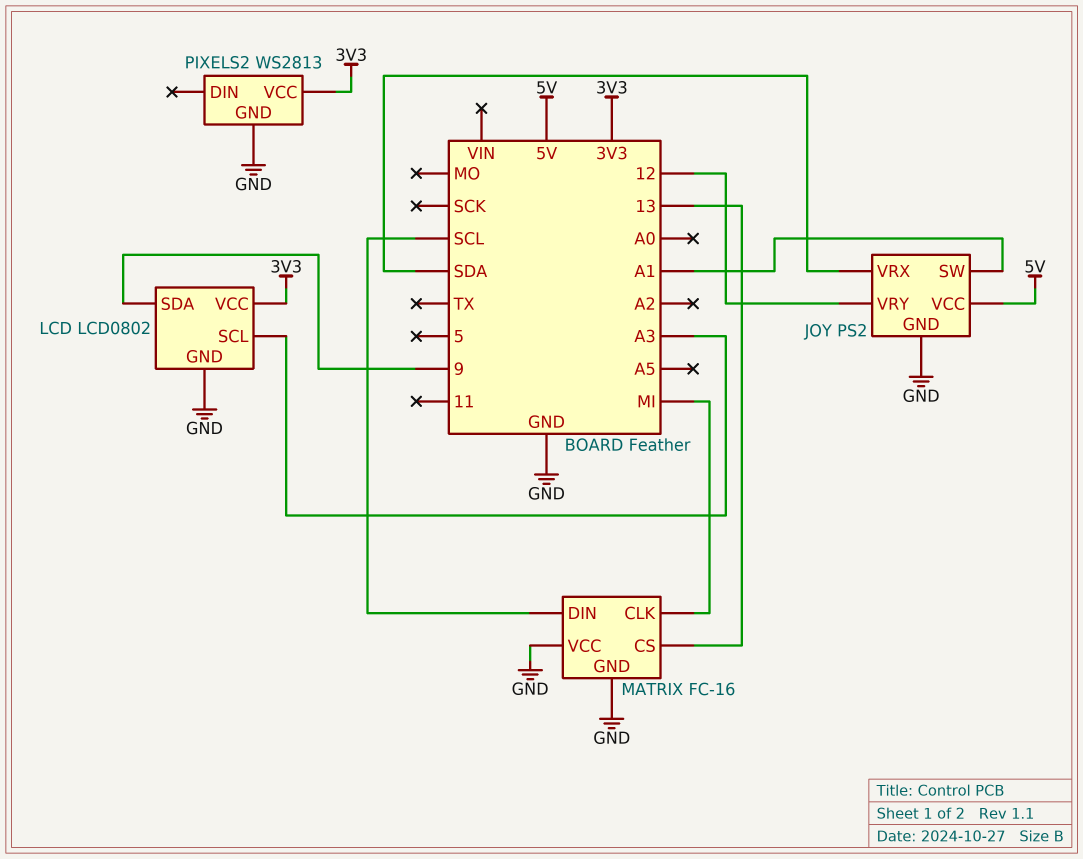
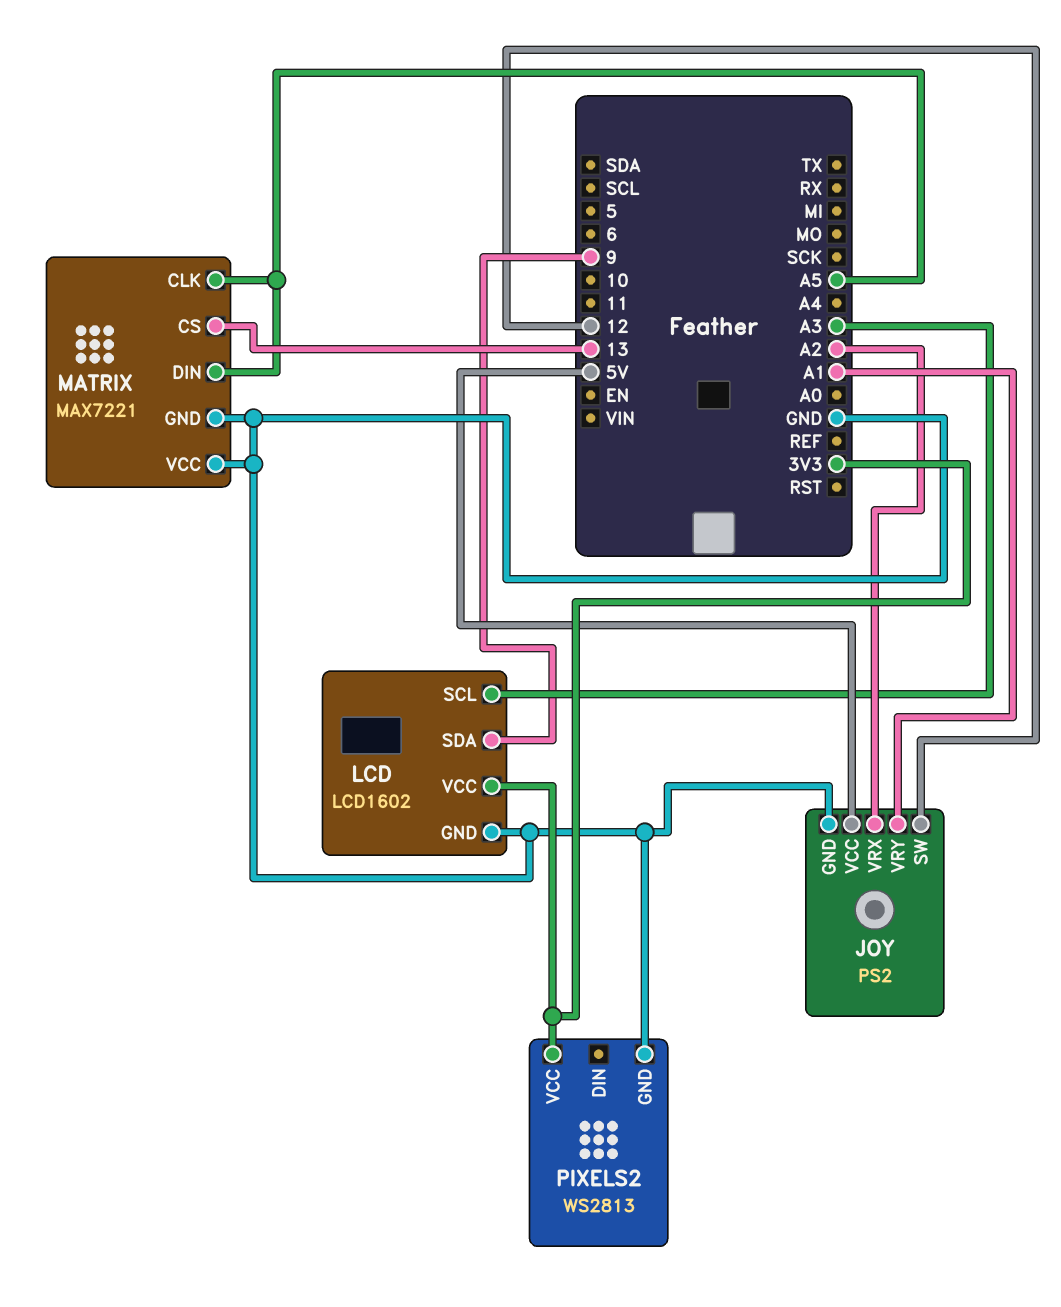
JOY pin SW: A1 -> 12
JOY pin VRX: SDA -> A2
JOY pin VRY: 12 -> A1
LCD: LCD0802 -> LCD1602
MATRIX: FC-16 -> MAX7221
MATRIX pin CLK: MI -> A5
MATRIX pin DIN: SCL -> A5

